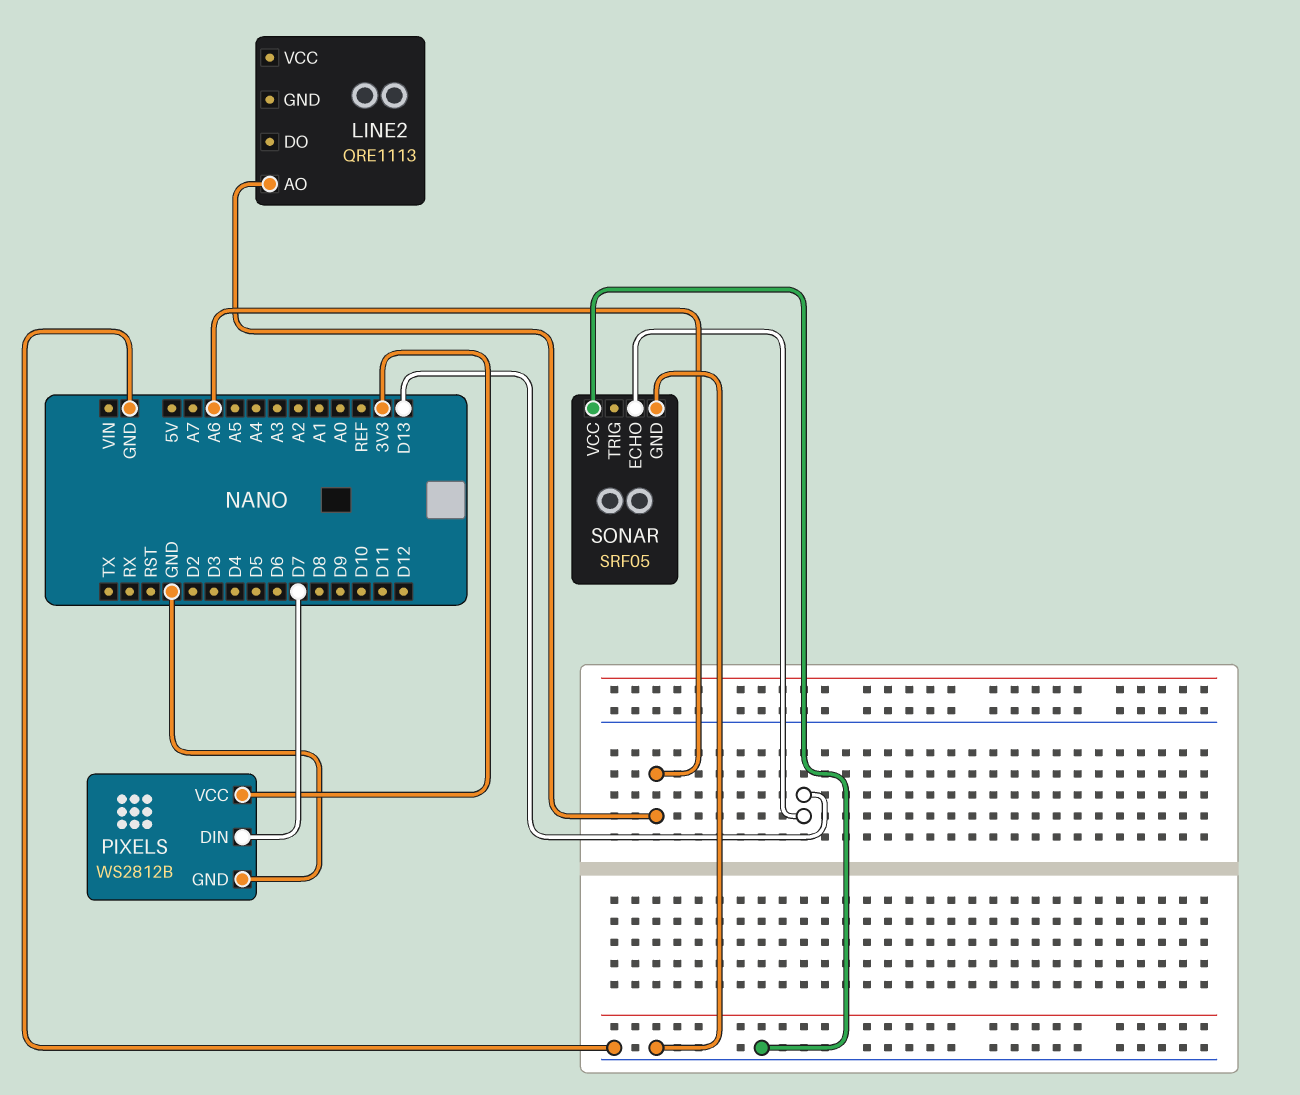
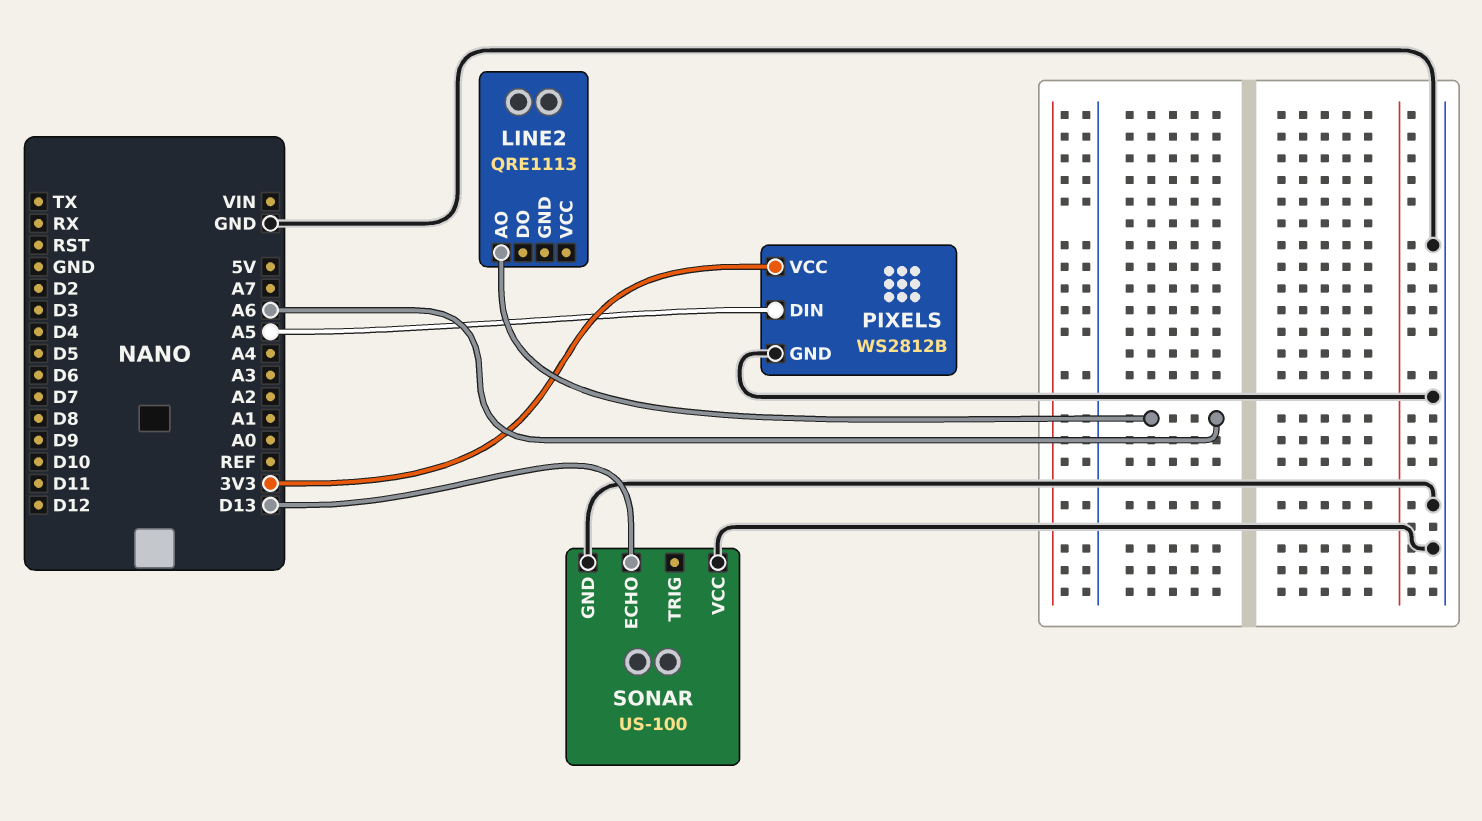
PIXELS pin DIN: D7 -> A5
SONAR: SRF05 -> US-100

